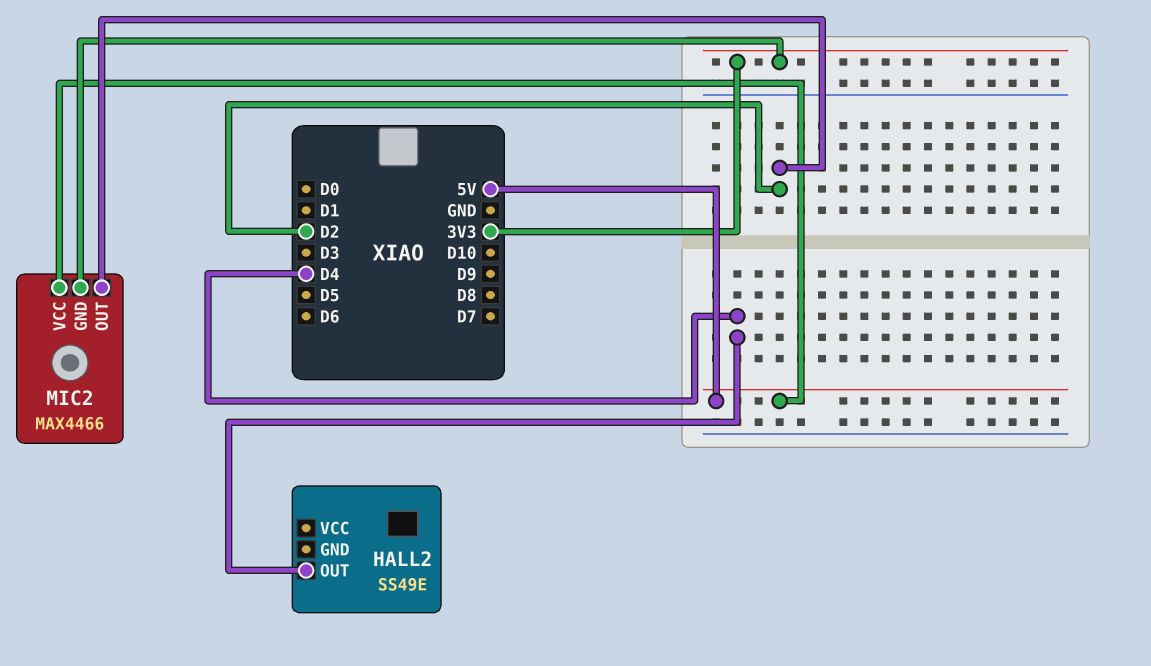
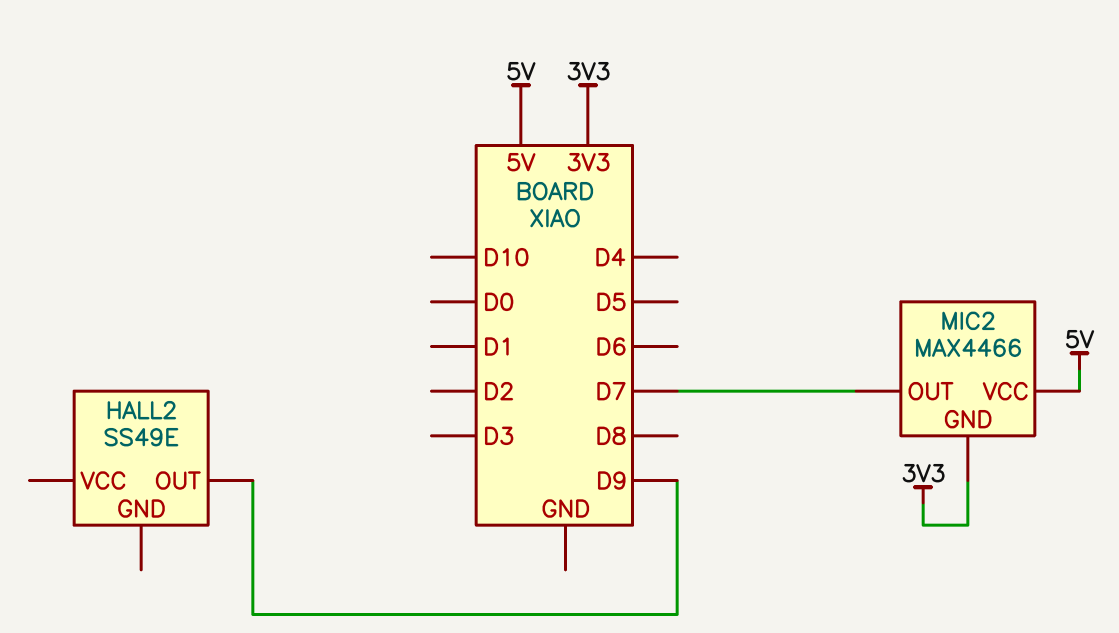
HALL2 pin OUT: D4 -> D9
MIC2 pin OUT: D2 -> D7

